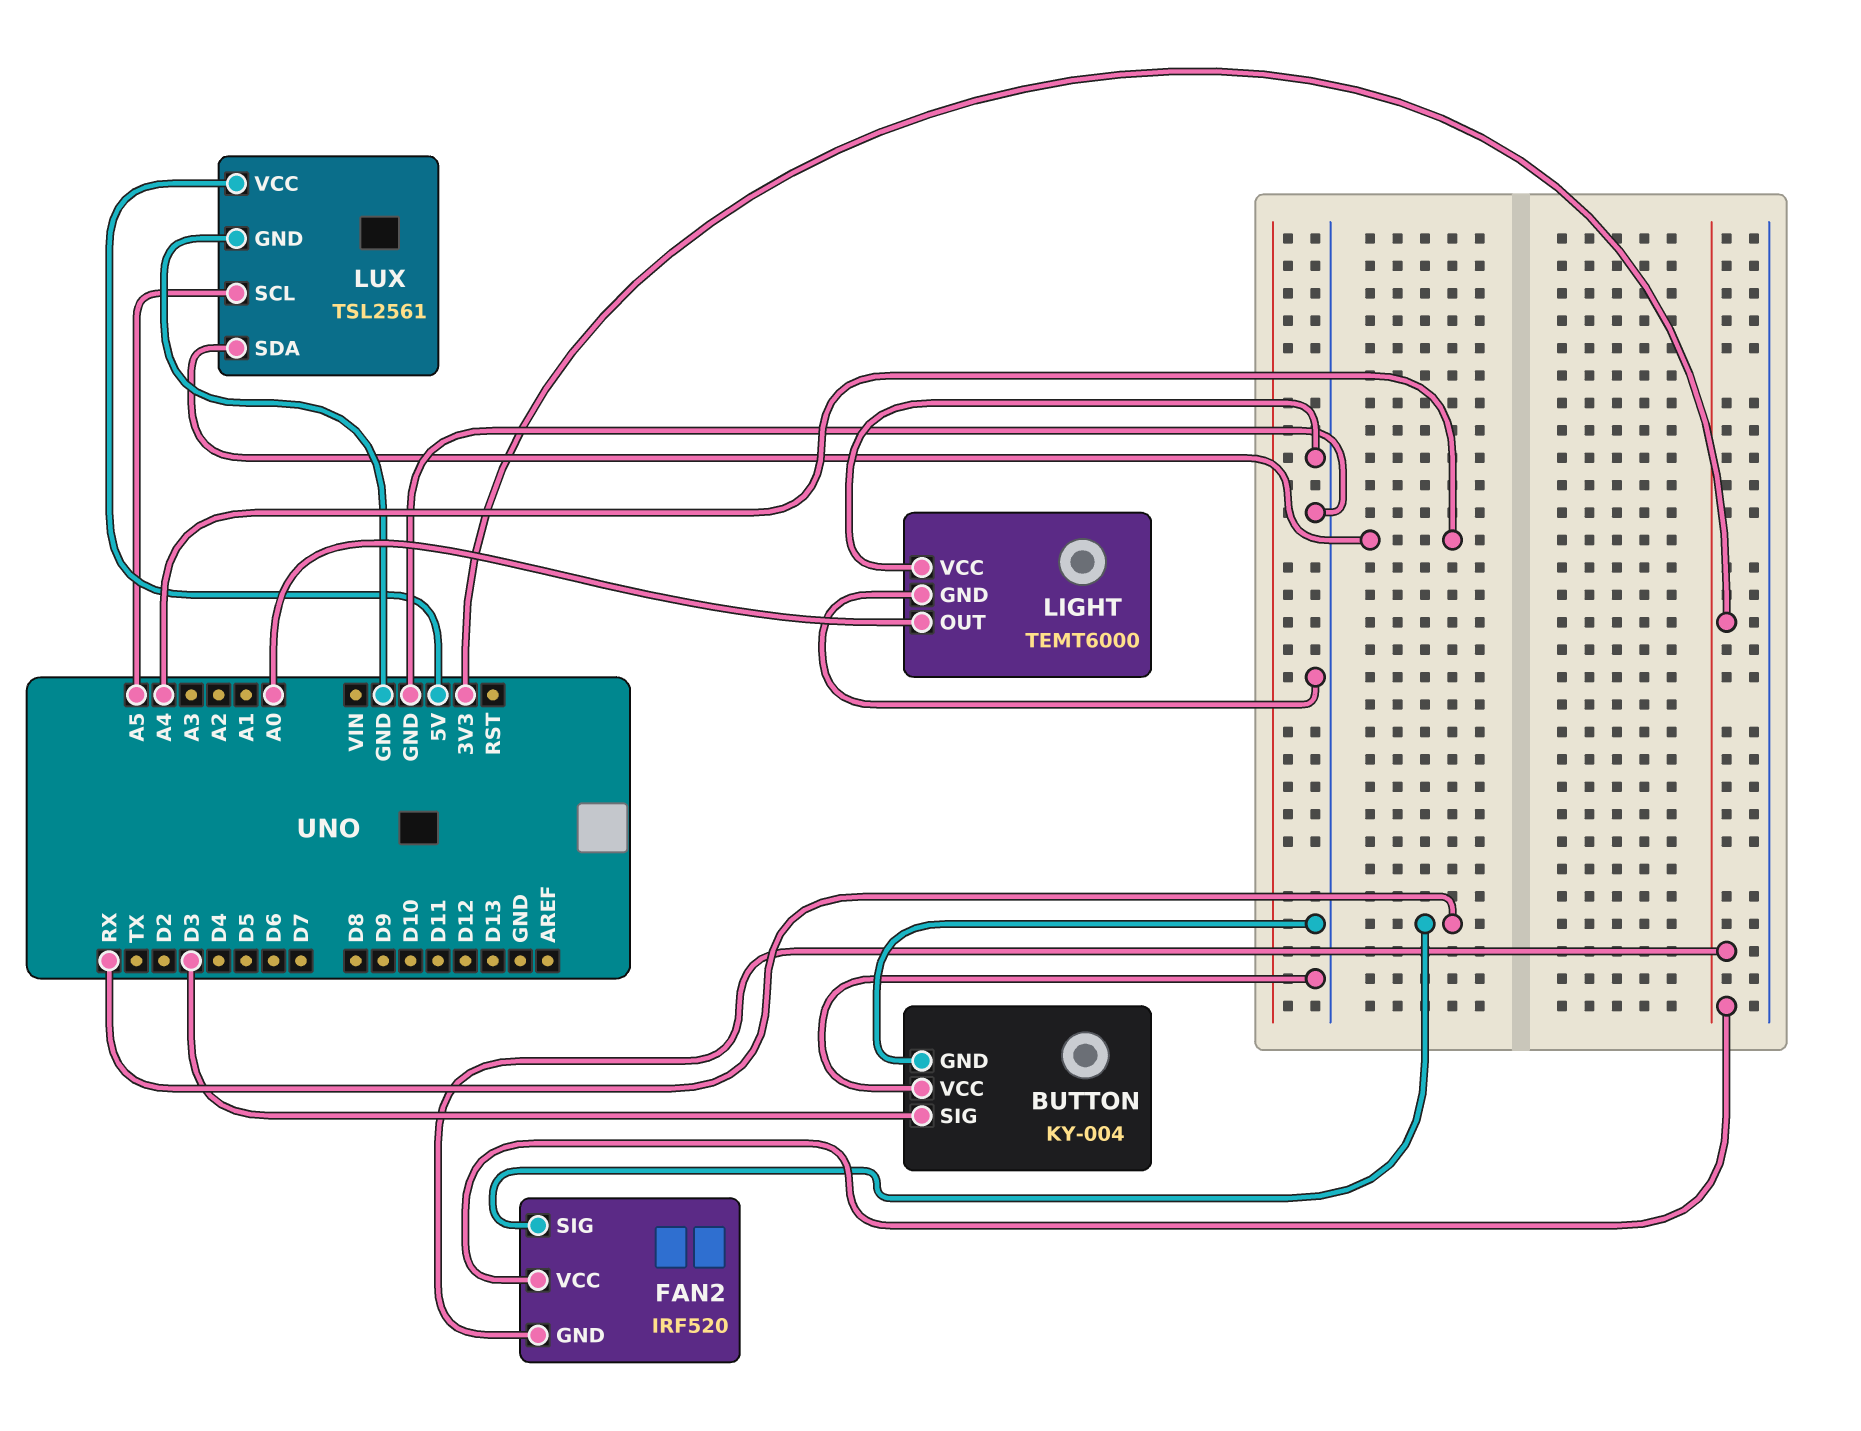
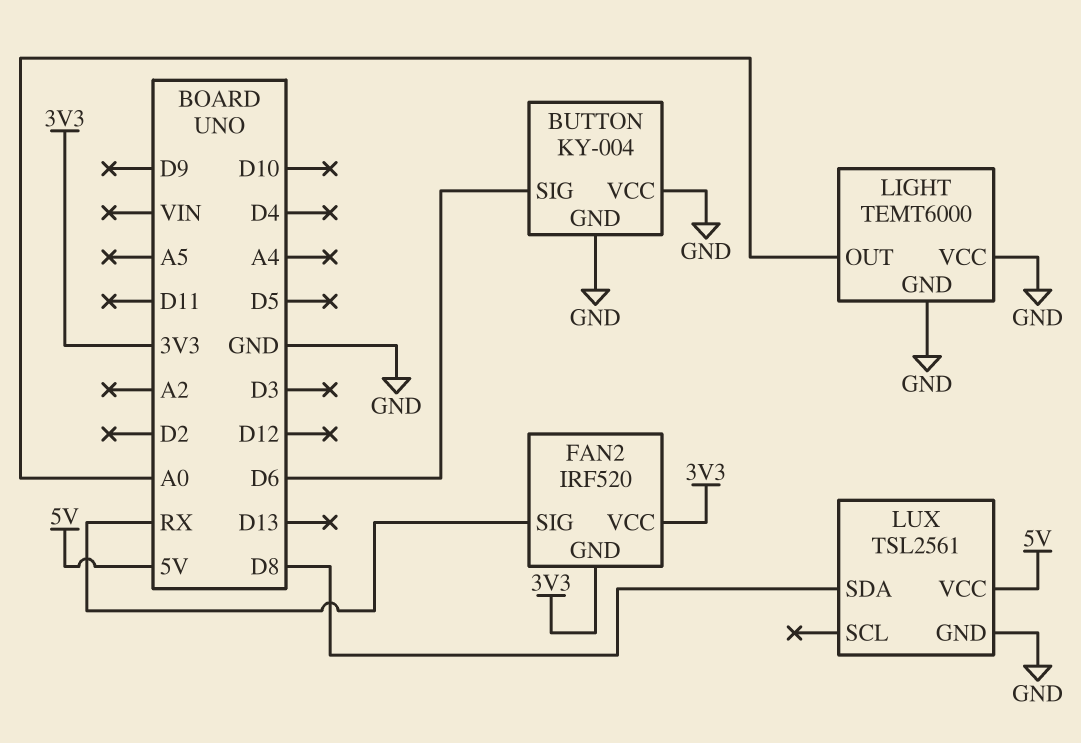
BUTTON pin SIG: D3 -> D6
LUX pin SCL: A5 -> none
LUX pin SDA: A4 -> D8

